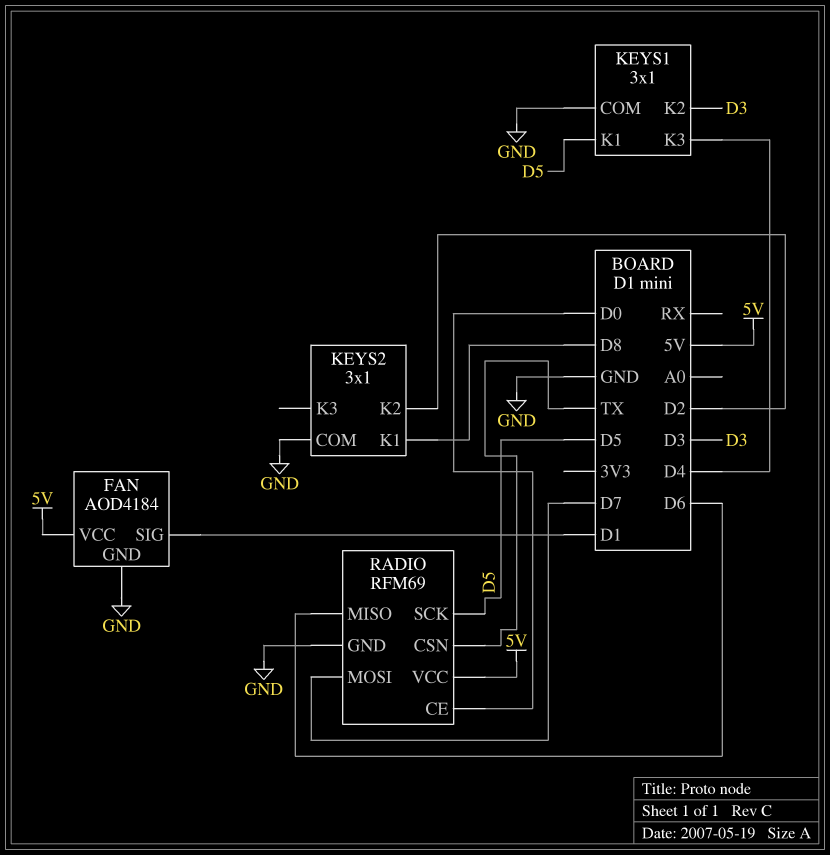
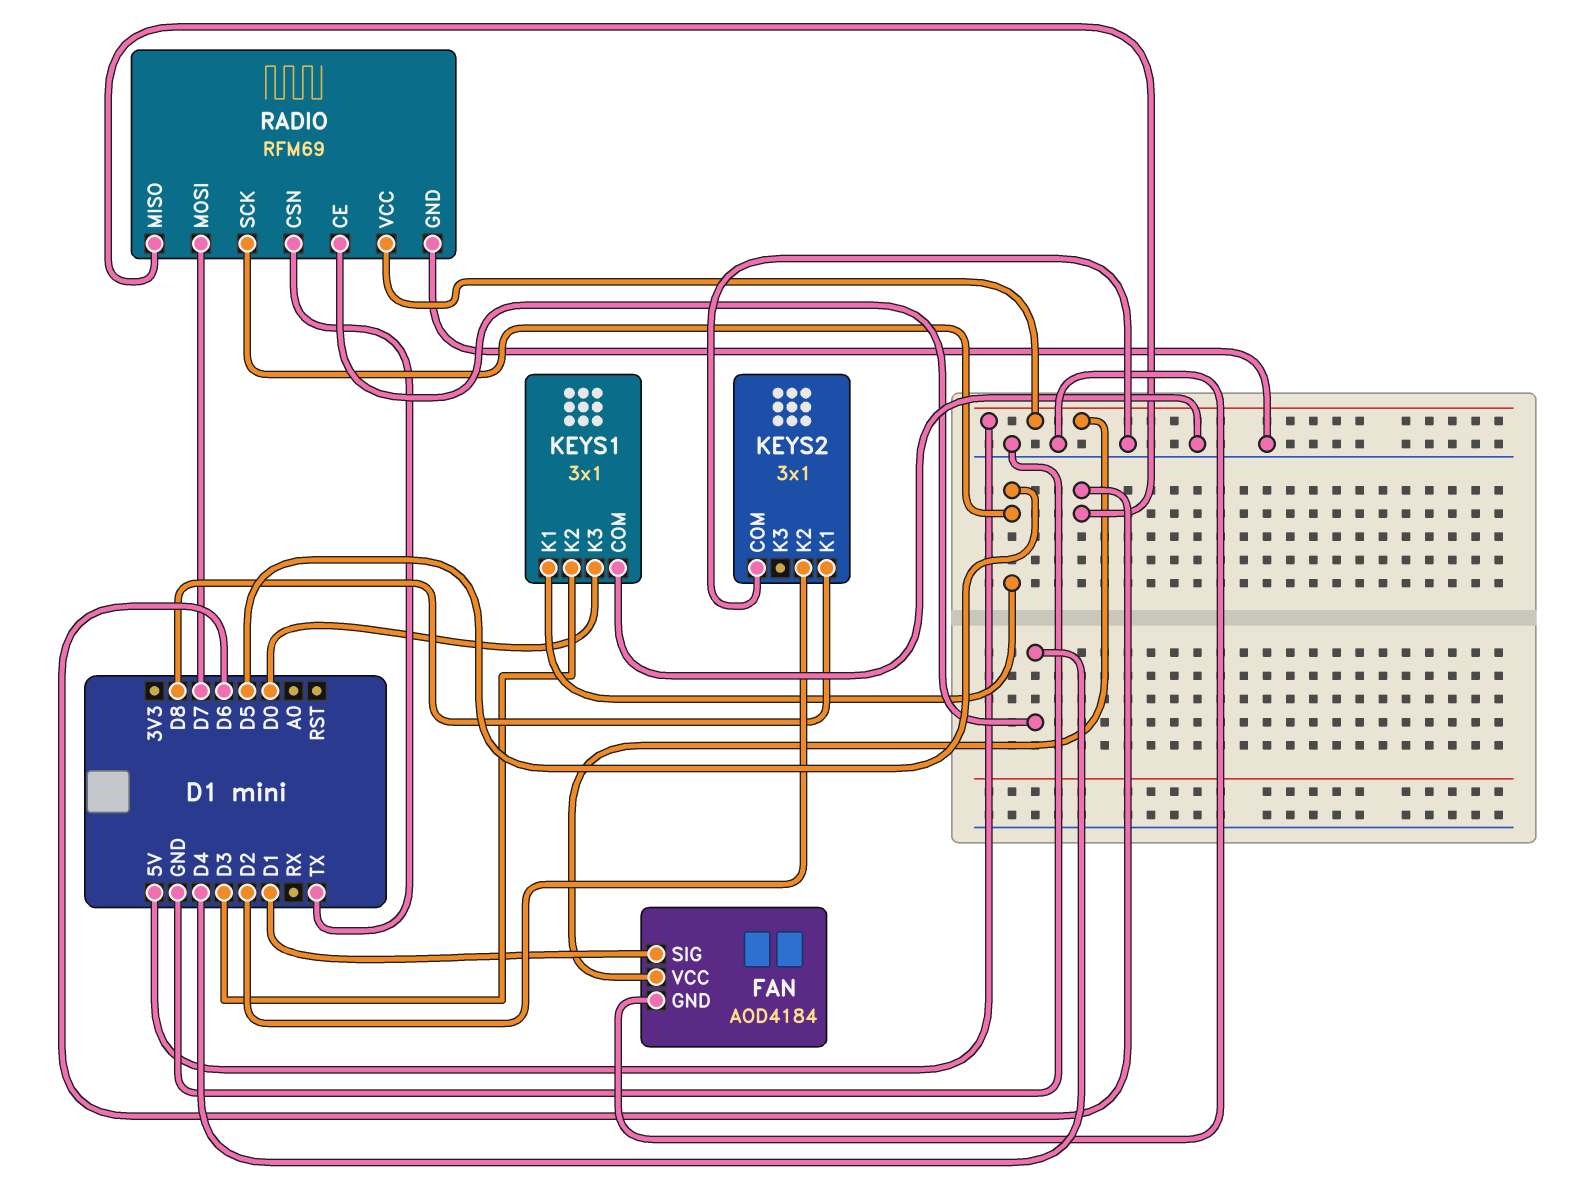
KEYS1 pin K3: D4 -> D0
RADIO pin CE: D0 -> D4

